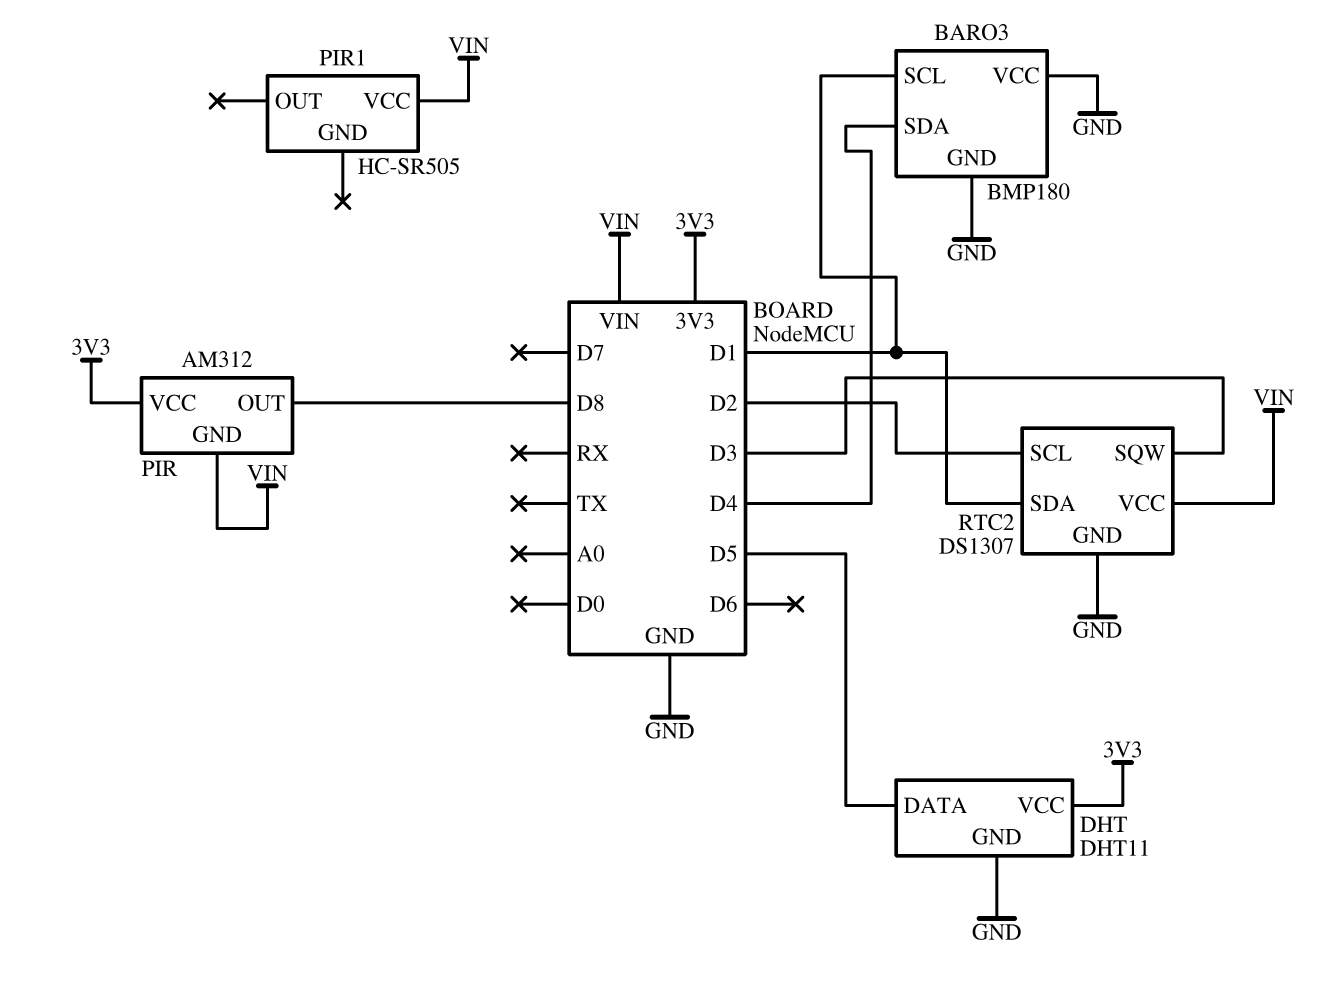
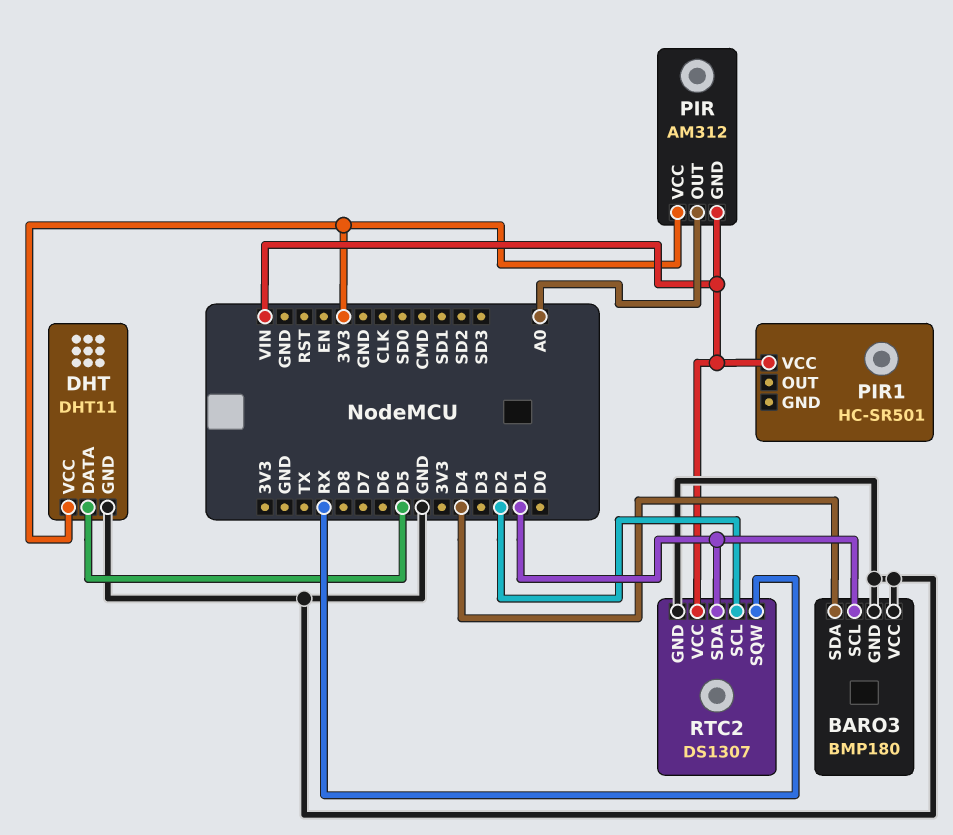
PIR pin OUT: D8 -> A0
PIR1: HC-SR505 -> HC-SR501
RTC2 pin SQW: D3 -> RX

